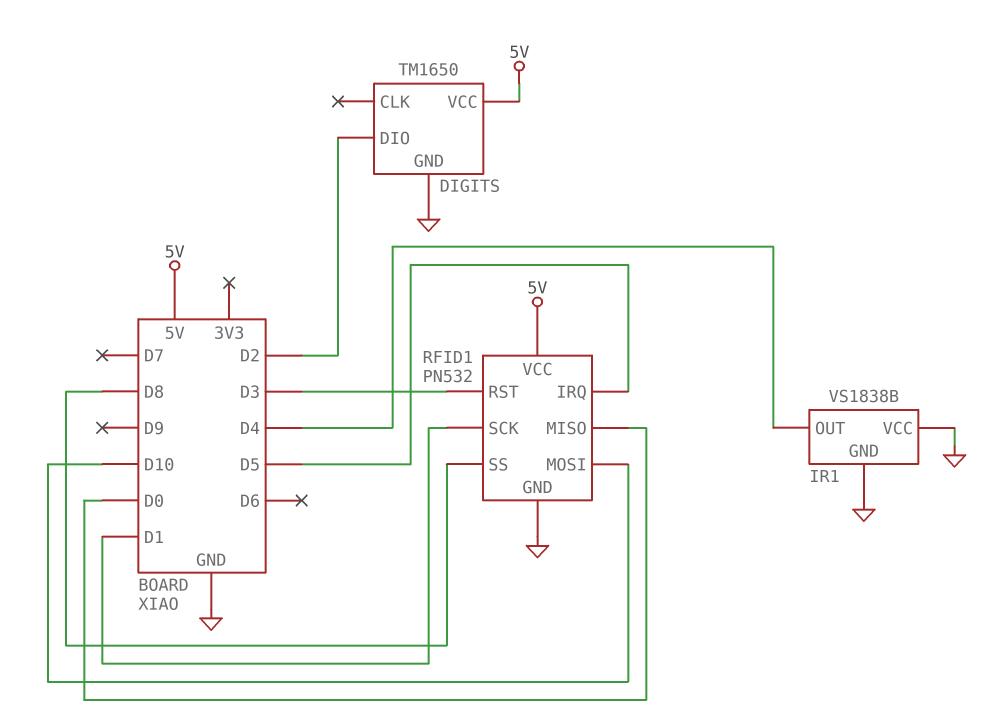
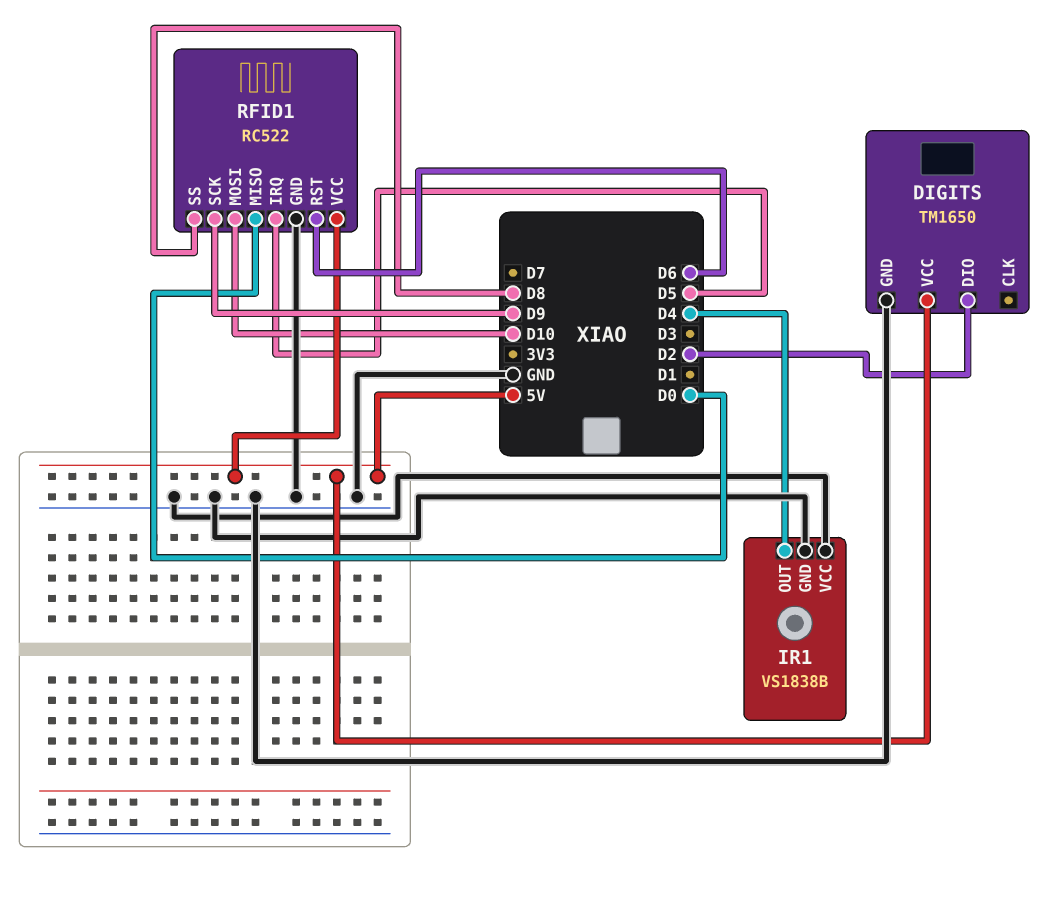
RFID1: PN532 -> RC522
RFID1 pin RST: D3 -> D6
RFID1 pin SCK: D1 -> D9

